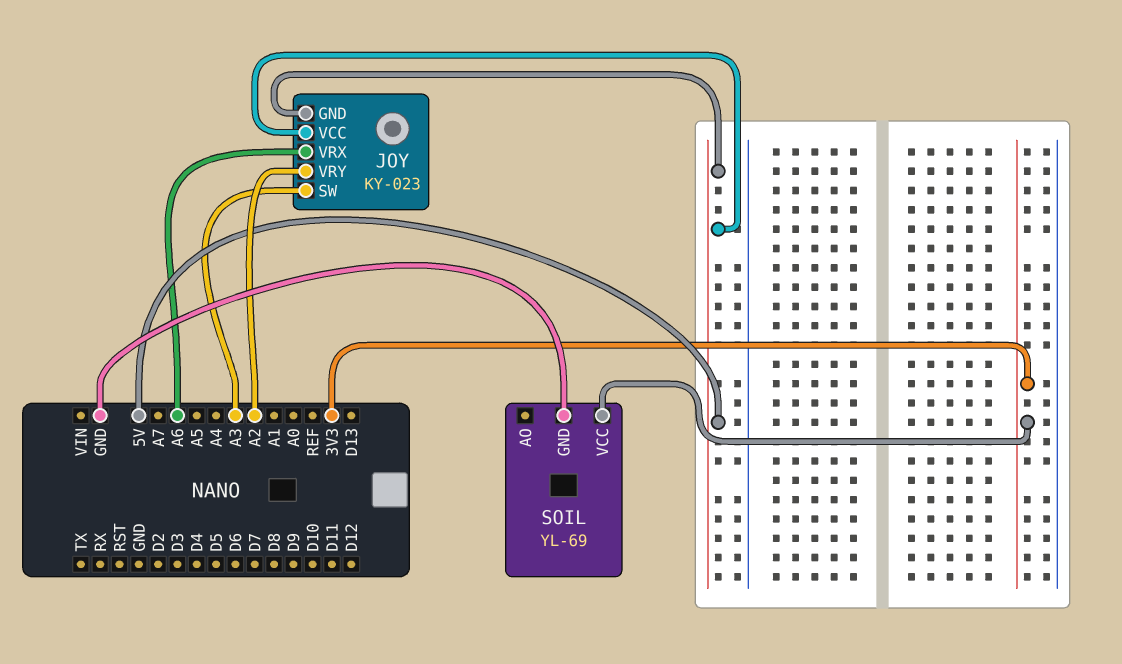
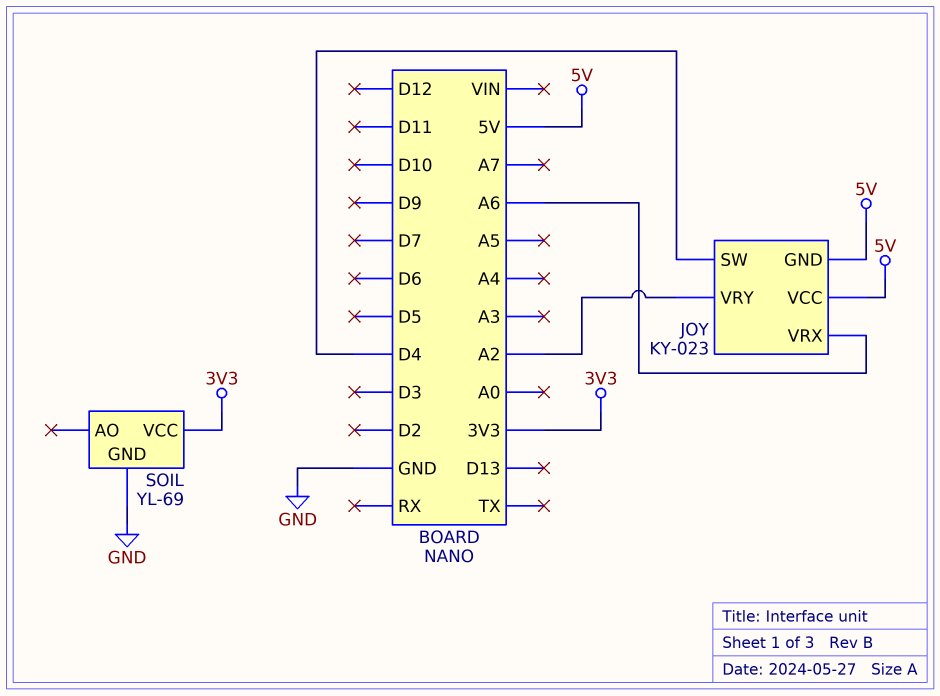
JOY pin SW: A3 -> D4

